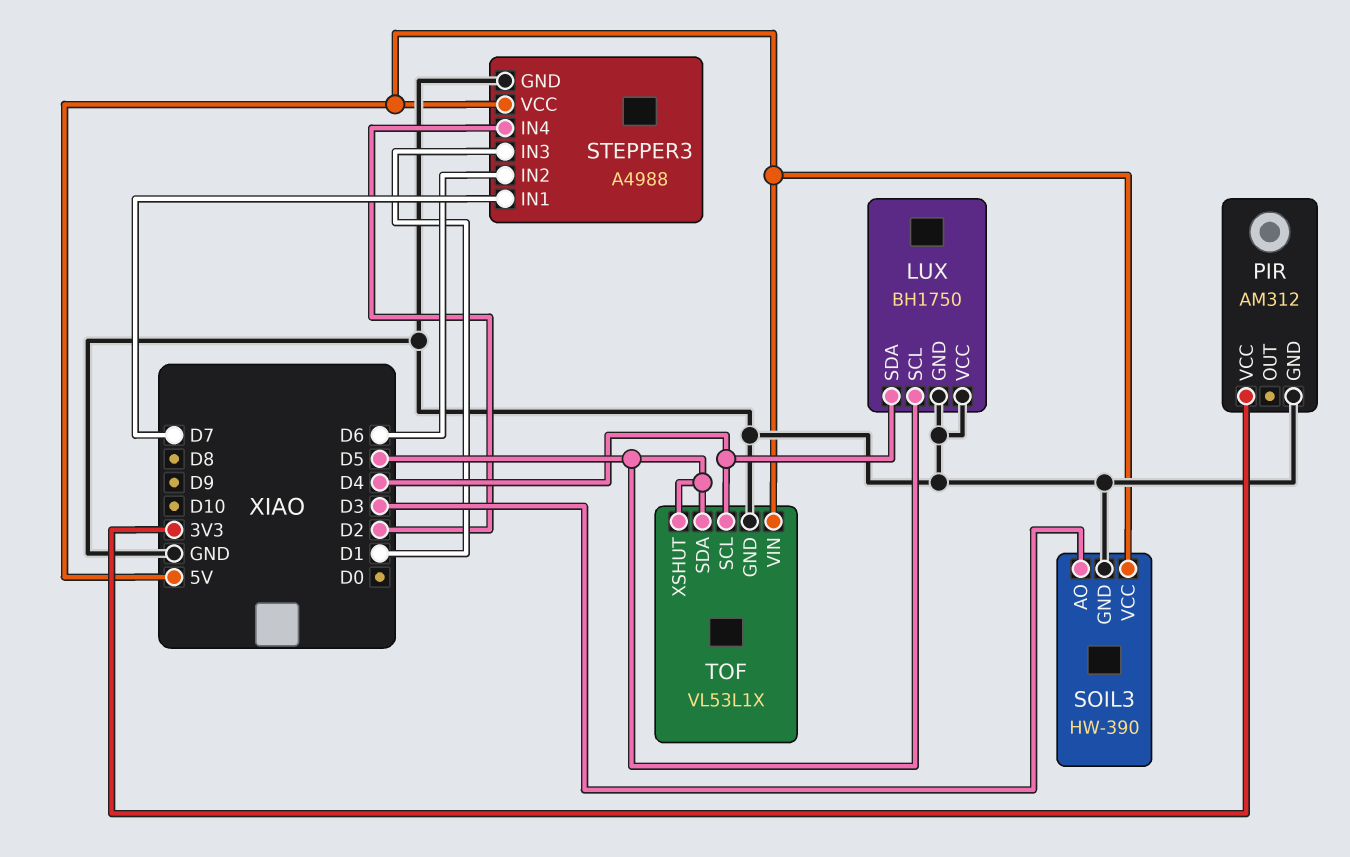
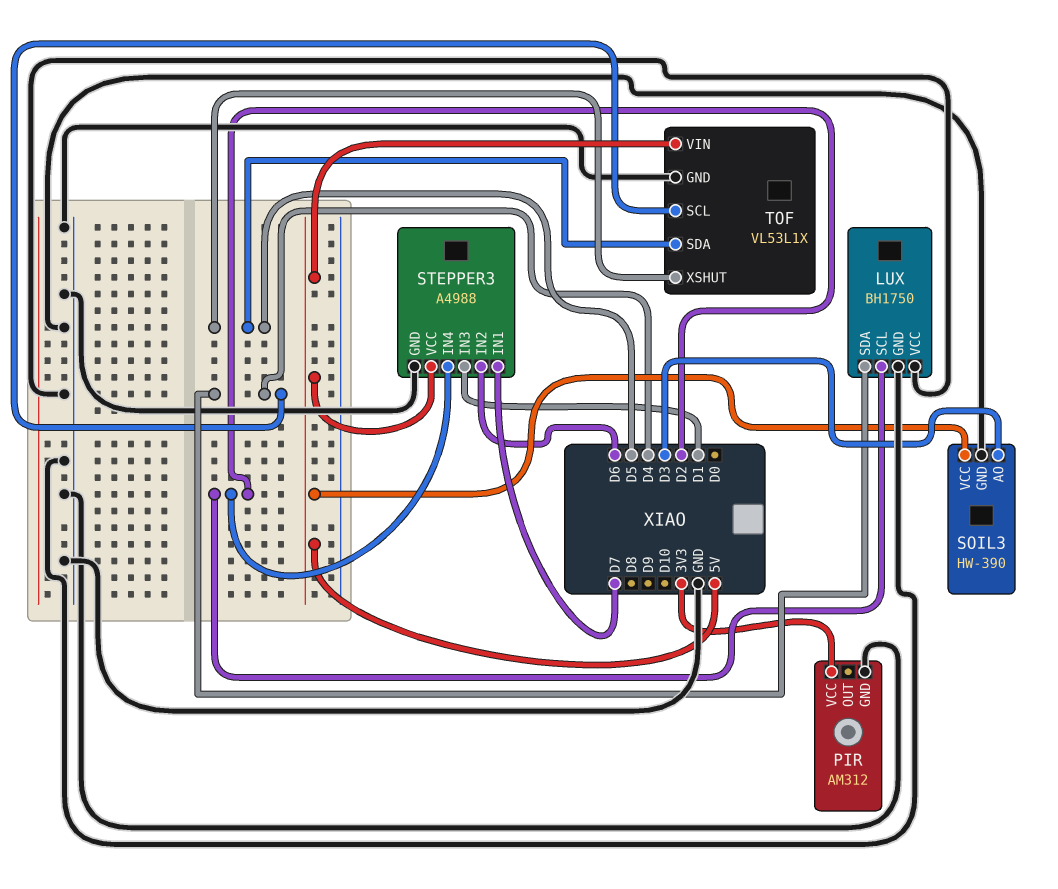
LUX pin SCL: D5 -> D2

